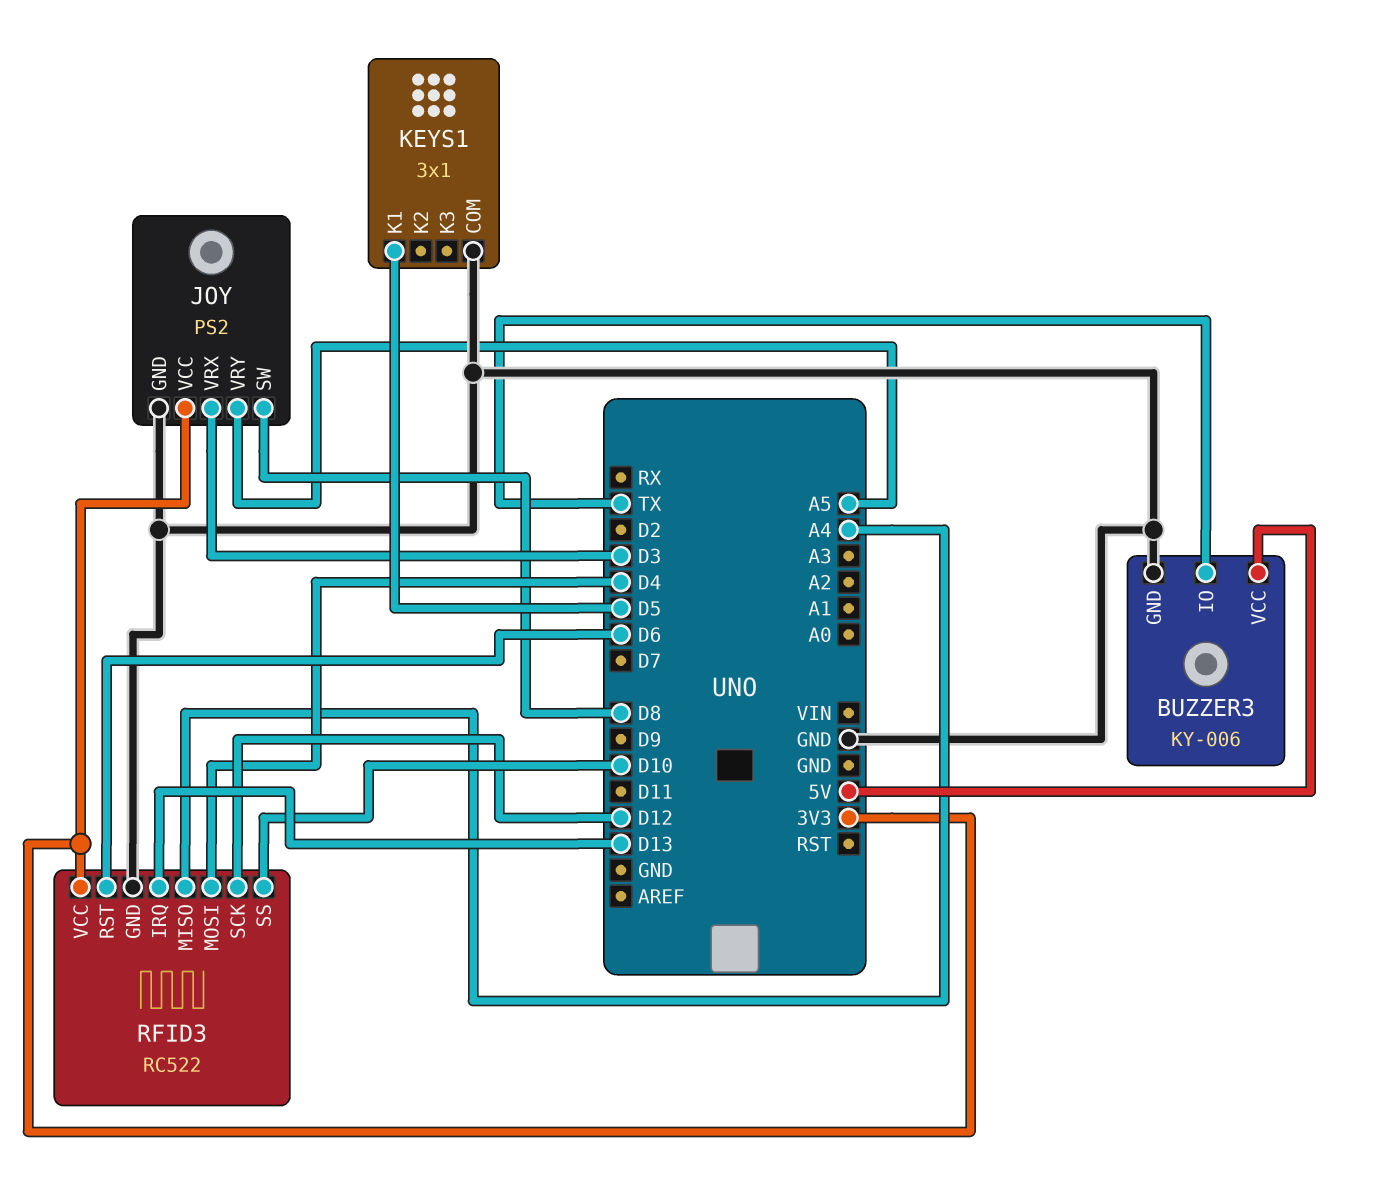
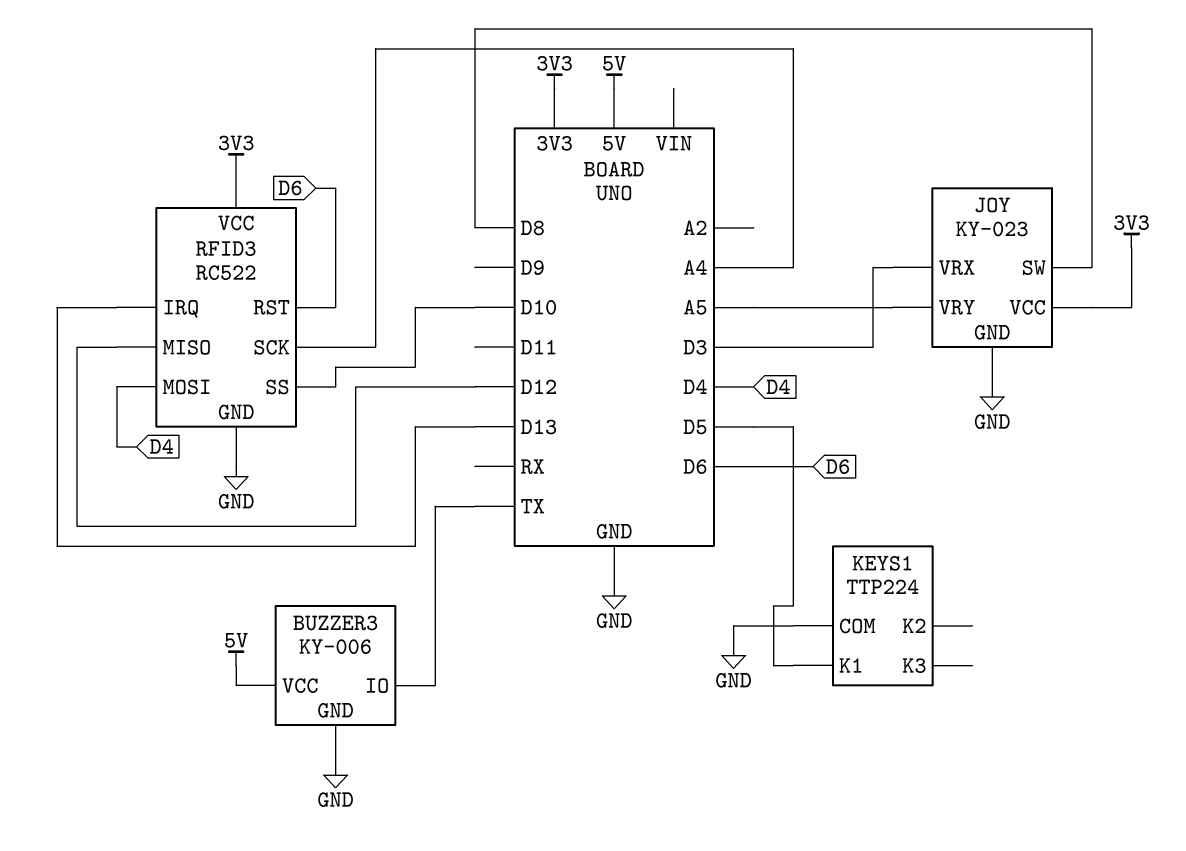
JOY: PS2 -> KY-023
KEYS1: 3x1 -> TTP224
RFID3 pin MISO: A4 -> D12
RFID3 pin SCK: D12 -> A4

